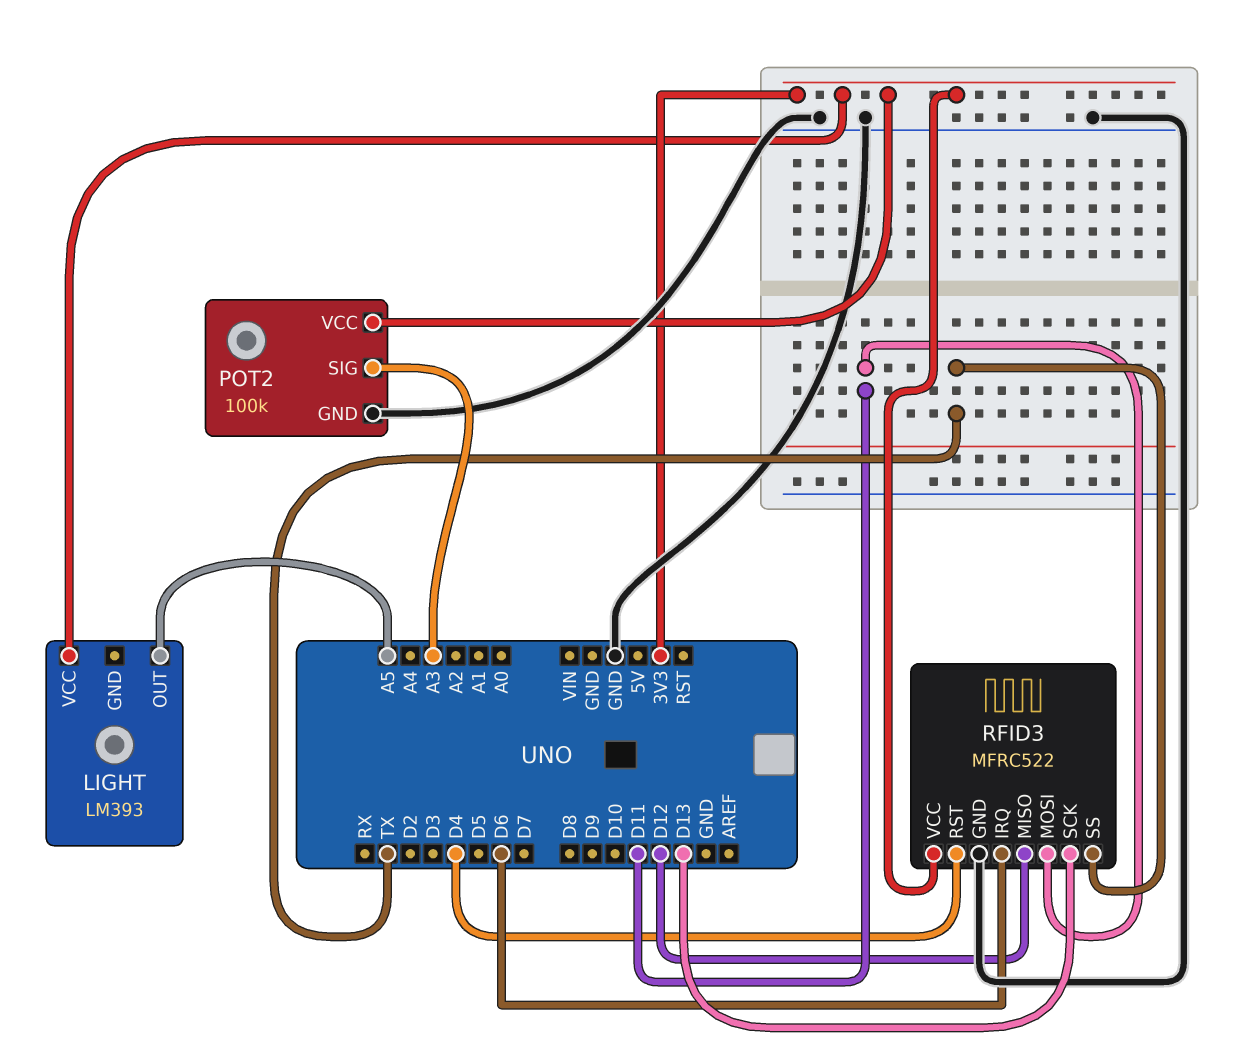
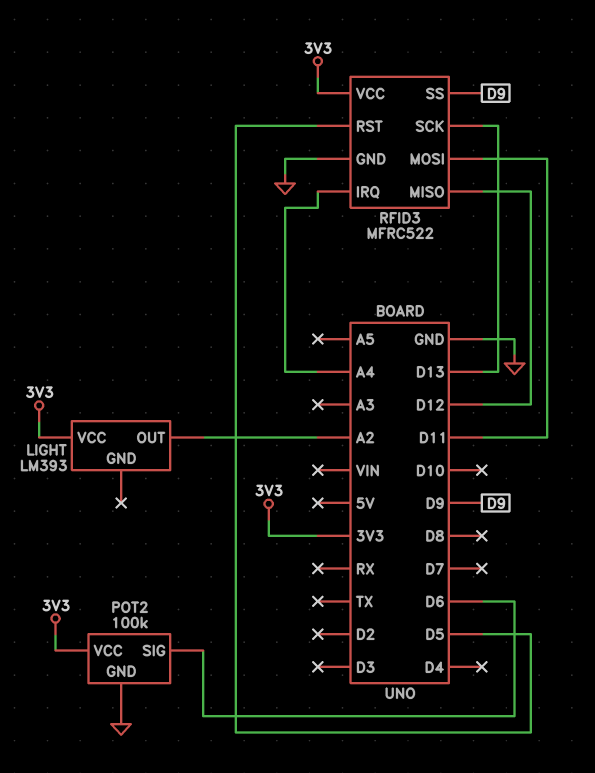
LIGHT pin OUT: A5 -> A2
POT2 pin SIG: A3 -> D6
RFID3 pin IRQ: D6 -> A4
RFID3 pin RST: D4 -> D5
RFID3 pin SS: TX -> D9

